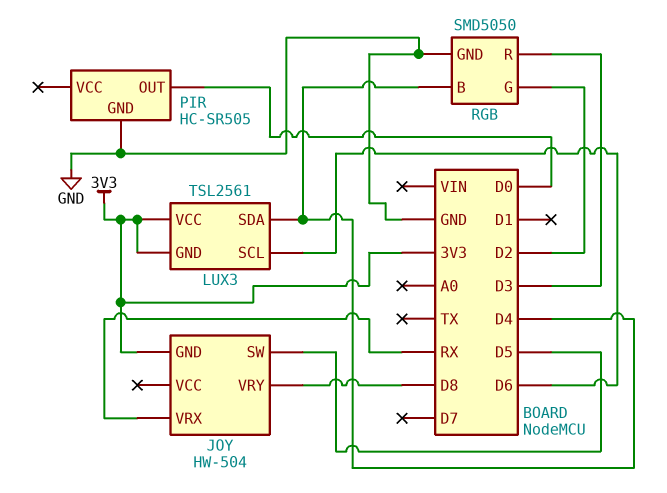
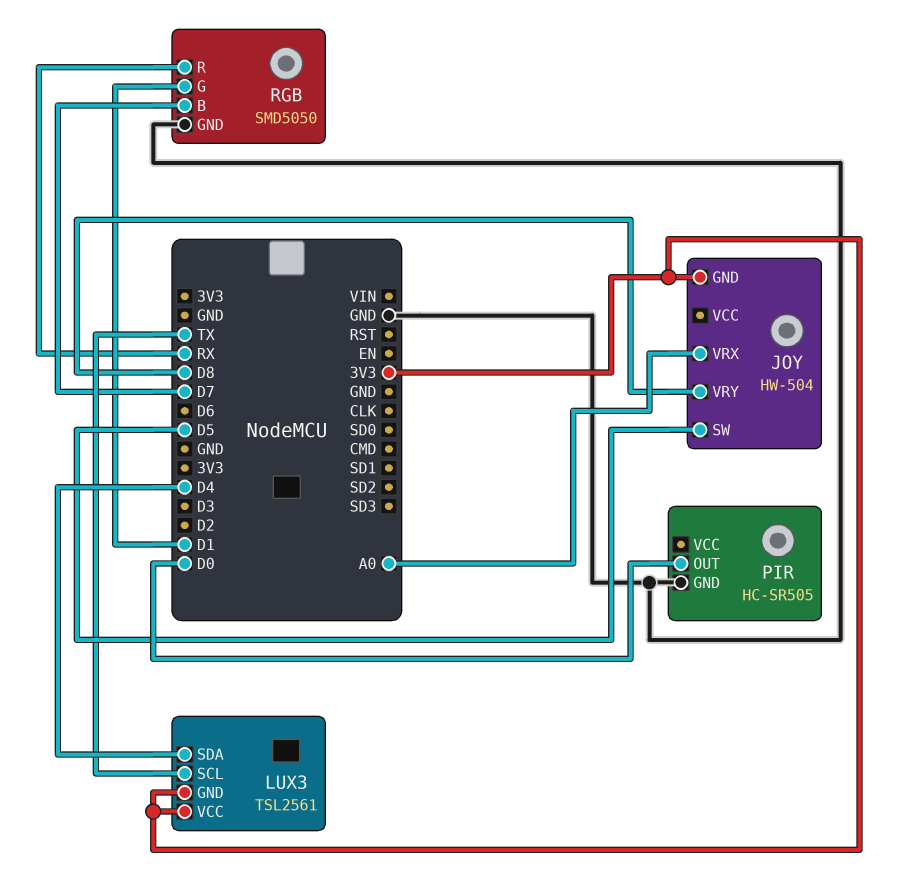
JOY pin VRX: RX -> A0
LUX3 pin SCL: D6 -> TX
RGB pin B: D4 -> D7
RGB pin G: D2 -> D1
RGB pin R: D3 -> RX

